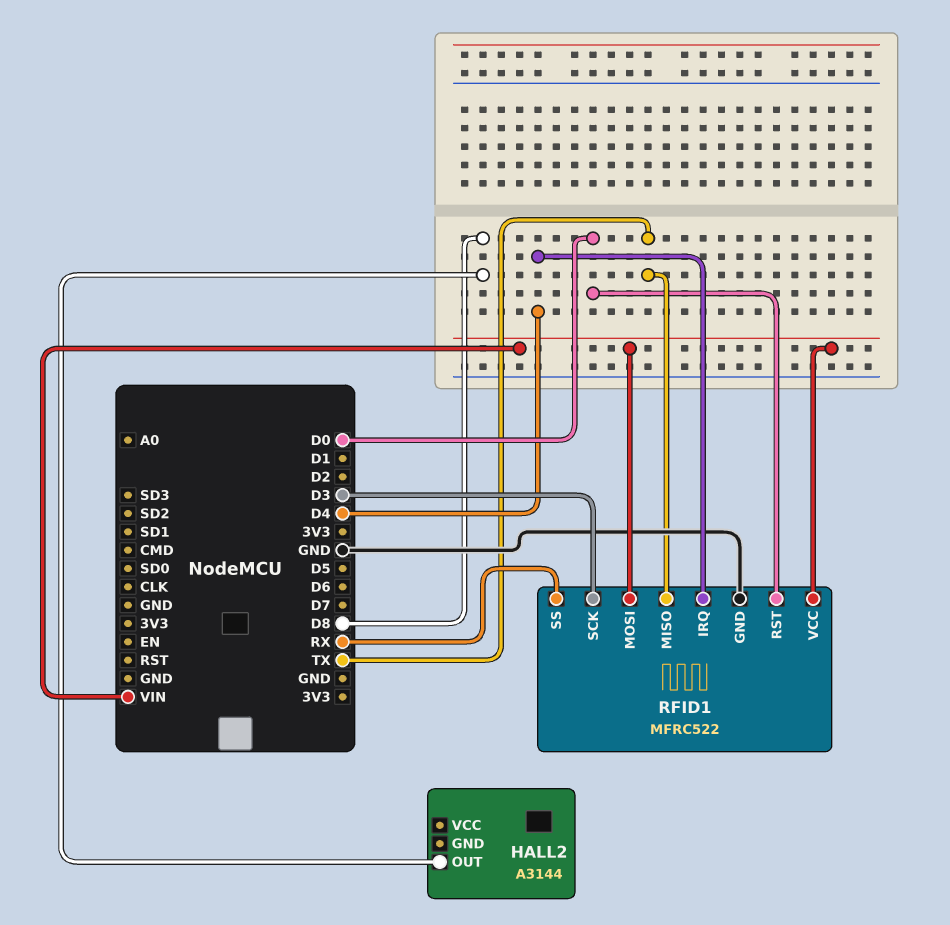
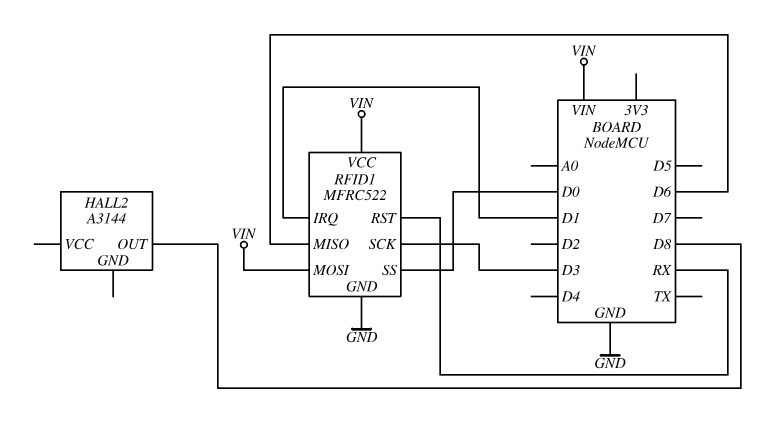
RFID1 pin IRQ: D4 -> D1
RFID1 pin MISO: TX -> D6
RFID1 pin RST: D0 -> RX
RFID1 pin SS: RX -> D0

